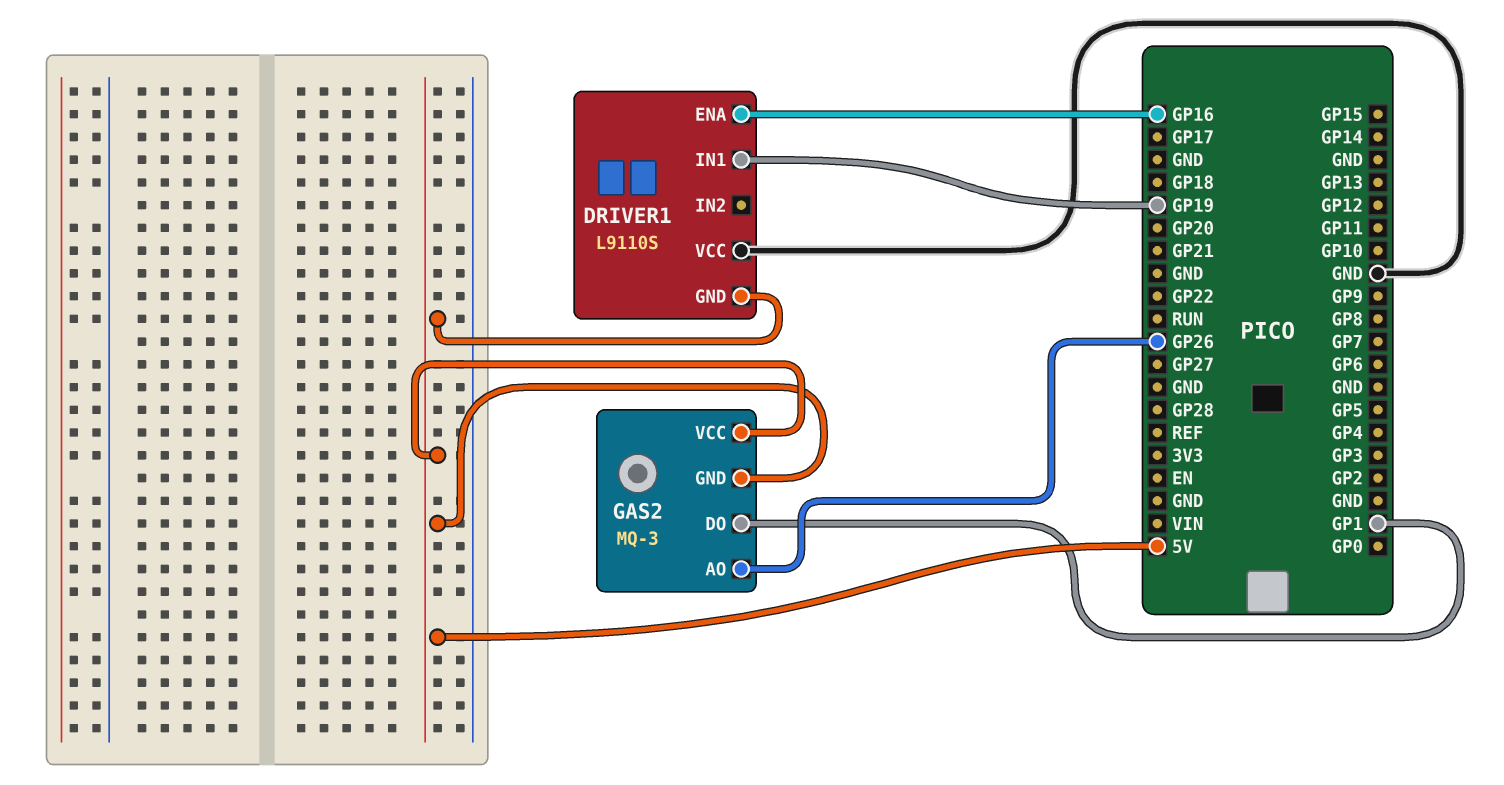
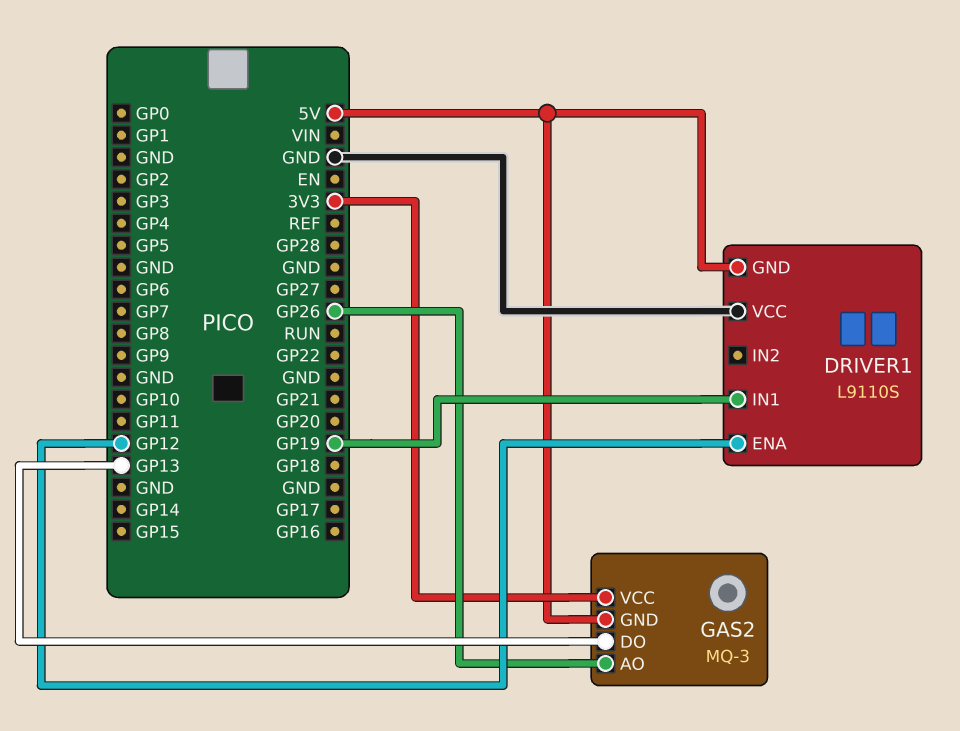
DRIVER1 pin ENA: GP16 -> GP12
GAS2 pin DO: GP1 -> GP13
GAS2 pin VCC: 5V -> 3V3

